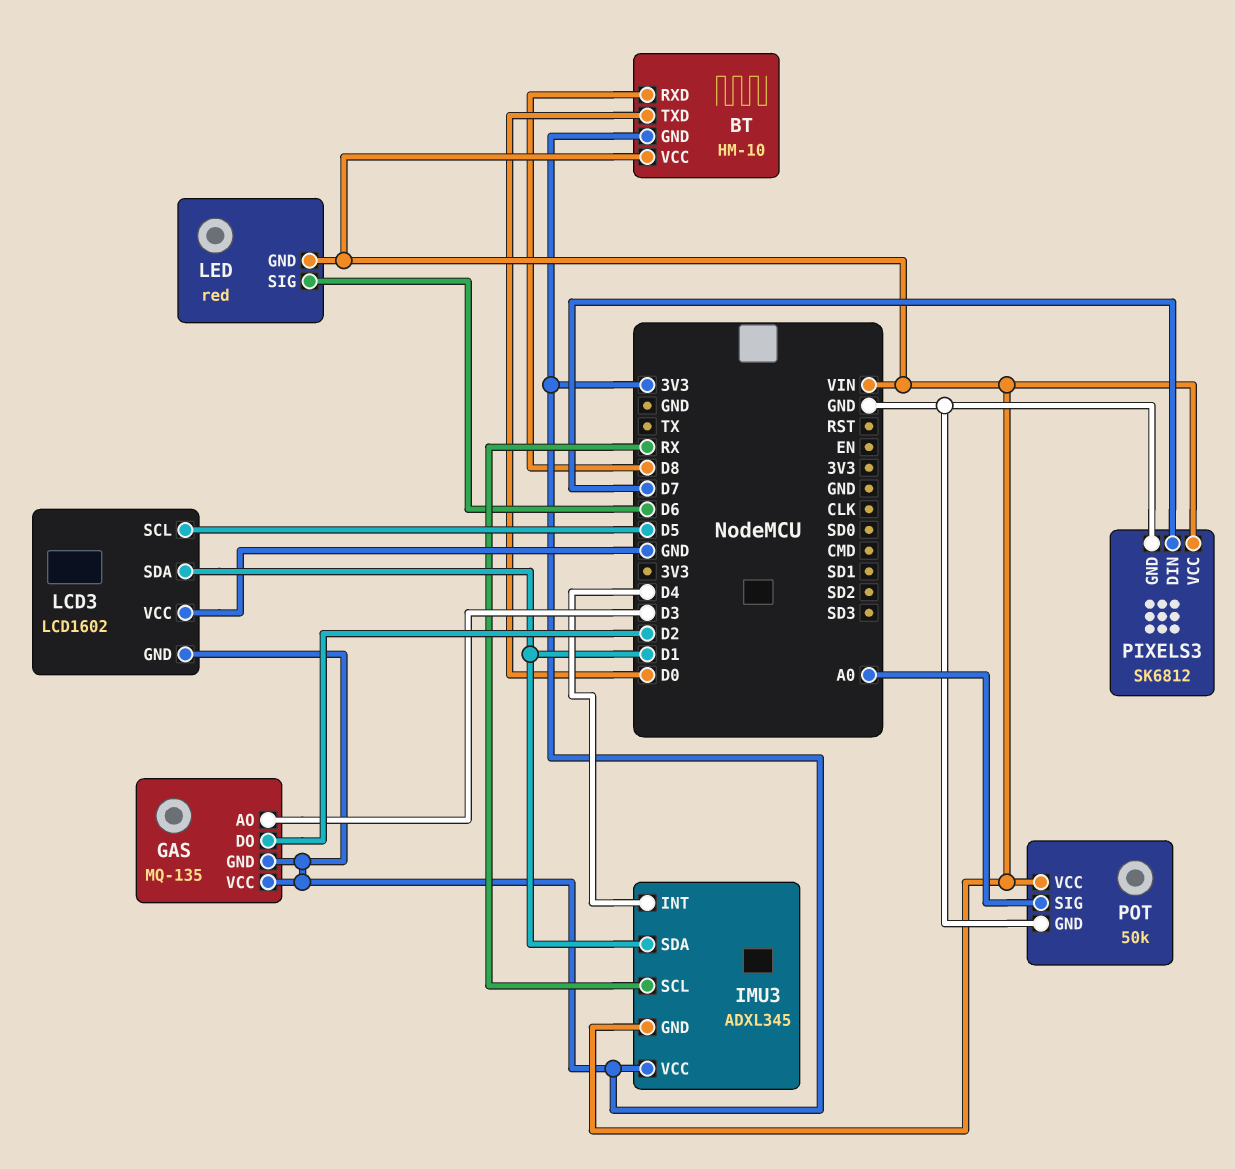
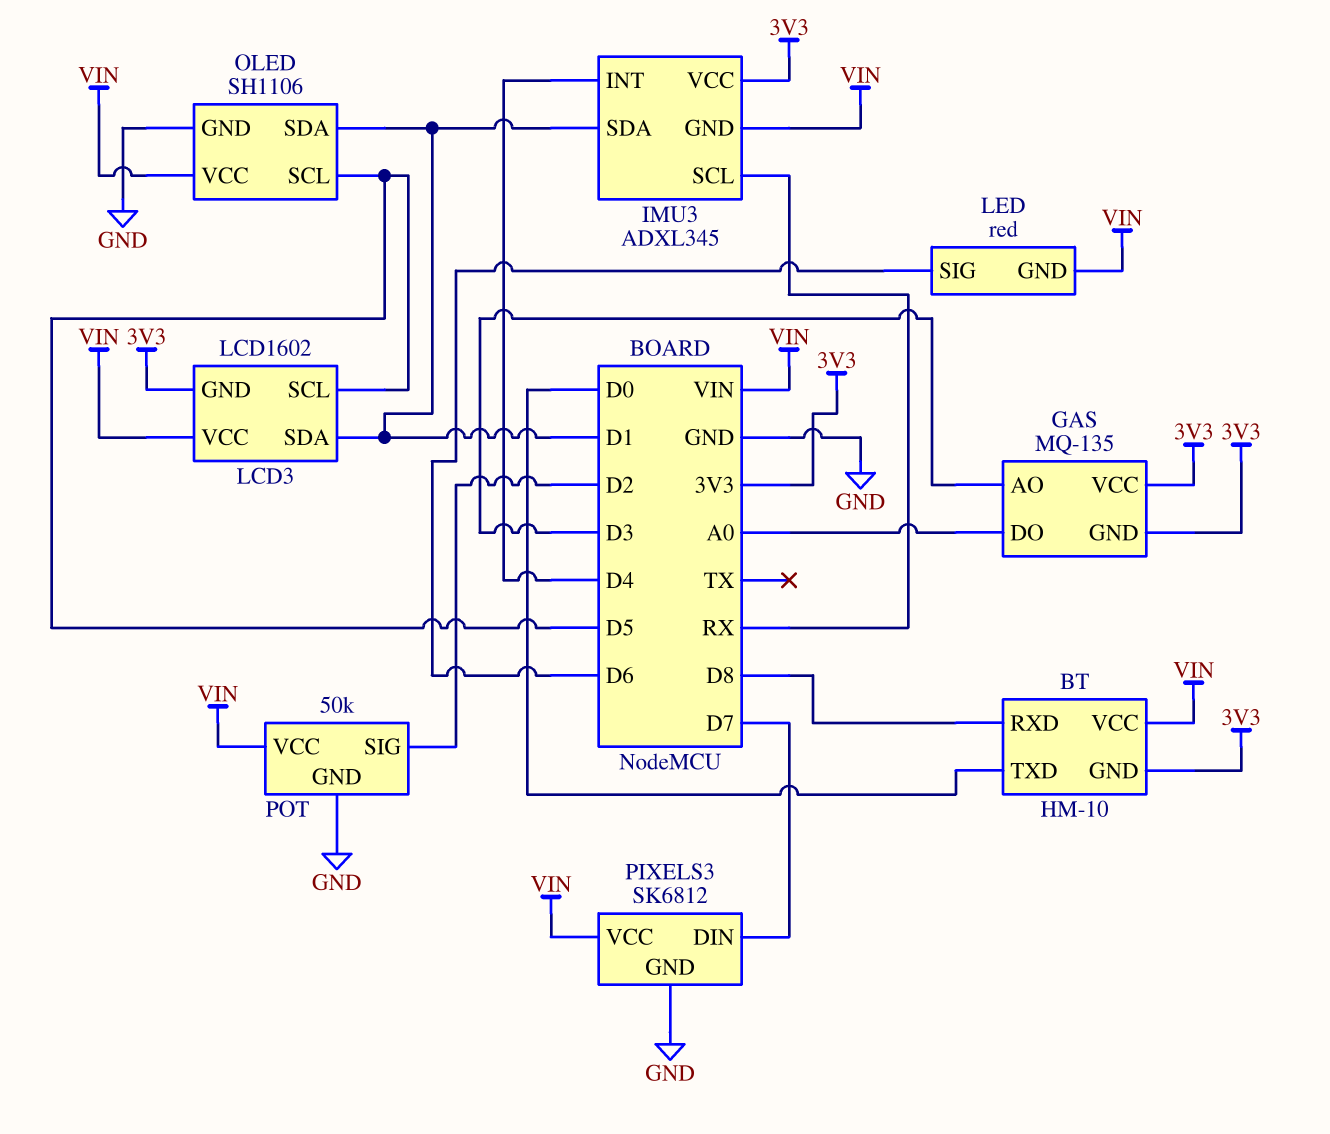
GAS pin DO: D2 -> A0
LCD3 pin VCC: GND -> VIN
OLED: none -> SH1106
OLED pin GND: none -> GND
OLED pin SCL: none -> D5
OLED pin SDA: none -> D1
OLED pin VCC: none -> VIN
POT pin SIG: A0 -> D2

